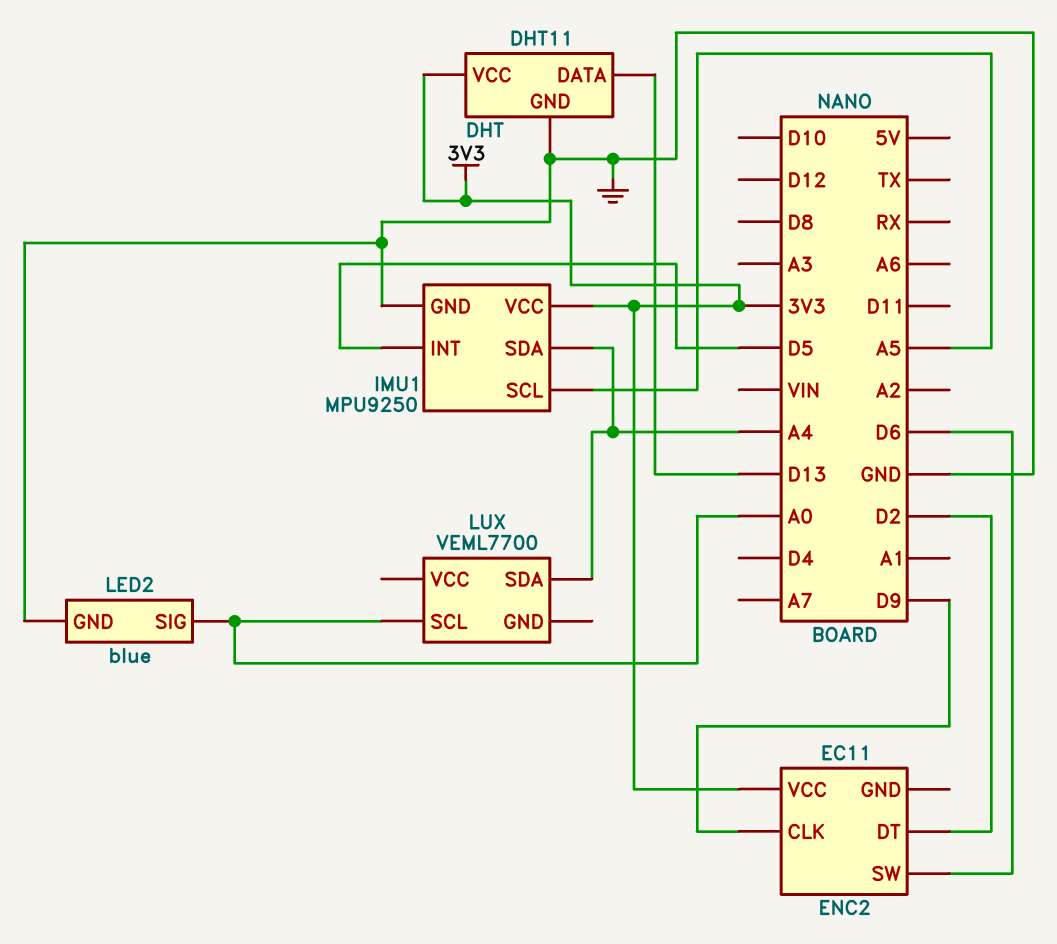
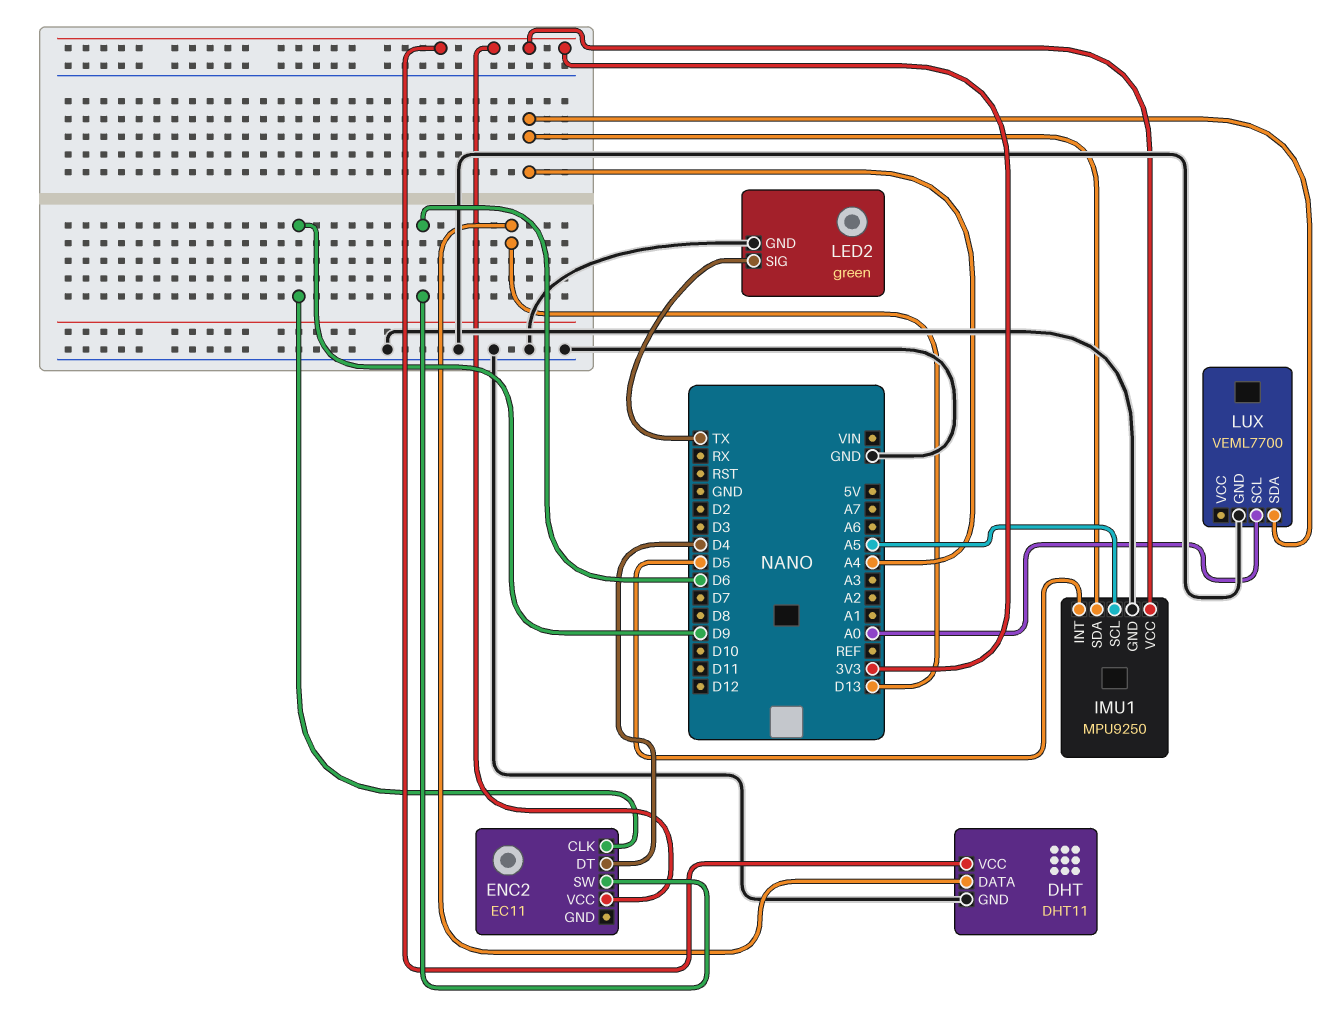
ENC2 pin DT: D2 -> D4
LED2: blue -> green
LED2 pin SIG: A0 -> TX
LUX pin GND: none -> GND

